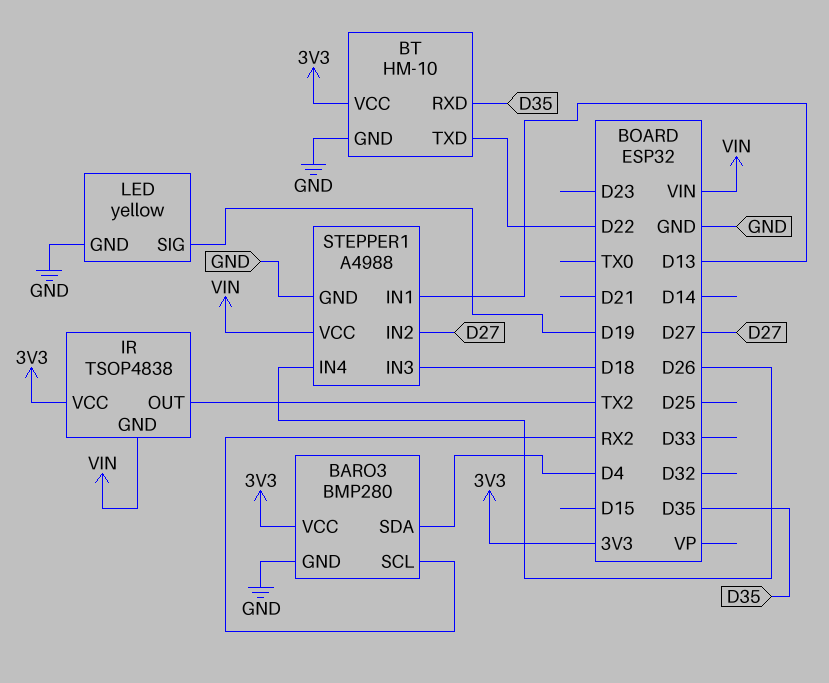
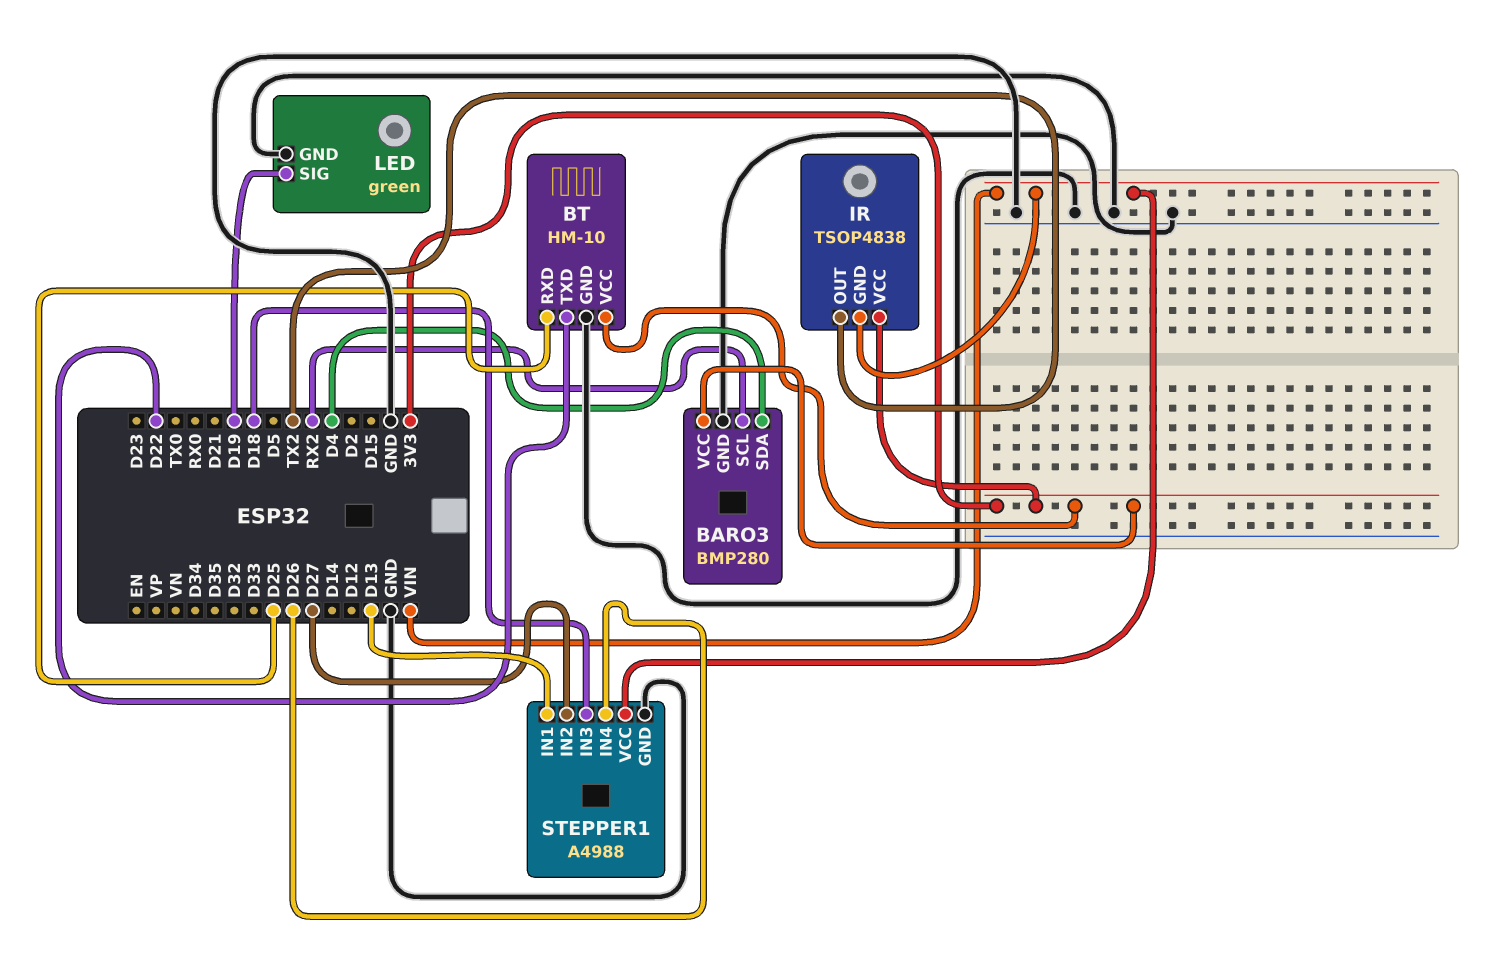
BT pin RXD: D35 -> D25
LED: yellow -> green

